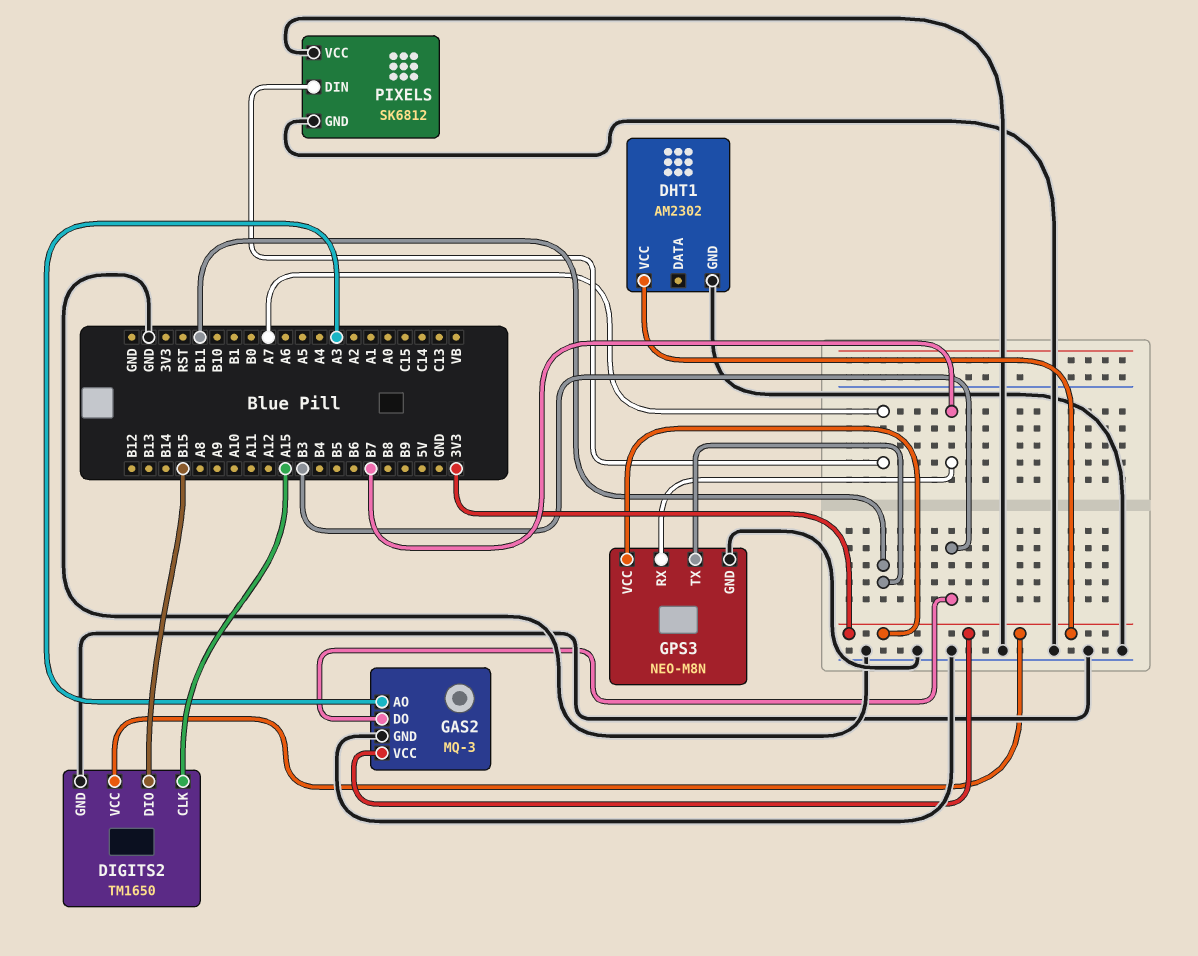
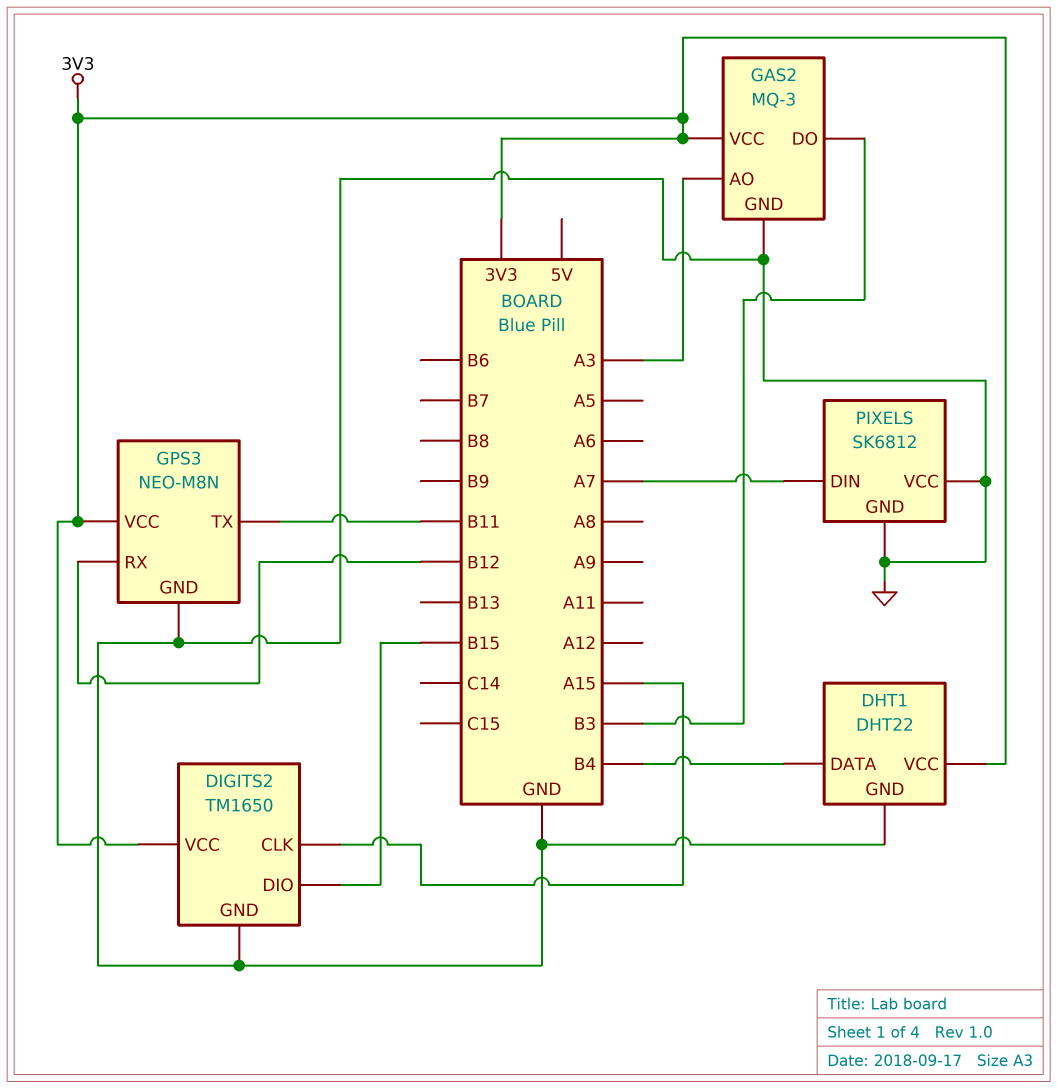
DHT1: AM2302 -> DHT22
DHT1 pin DATA: none -> B4
GPS3 pin RX: B7 -> B12

